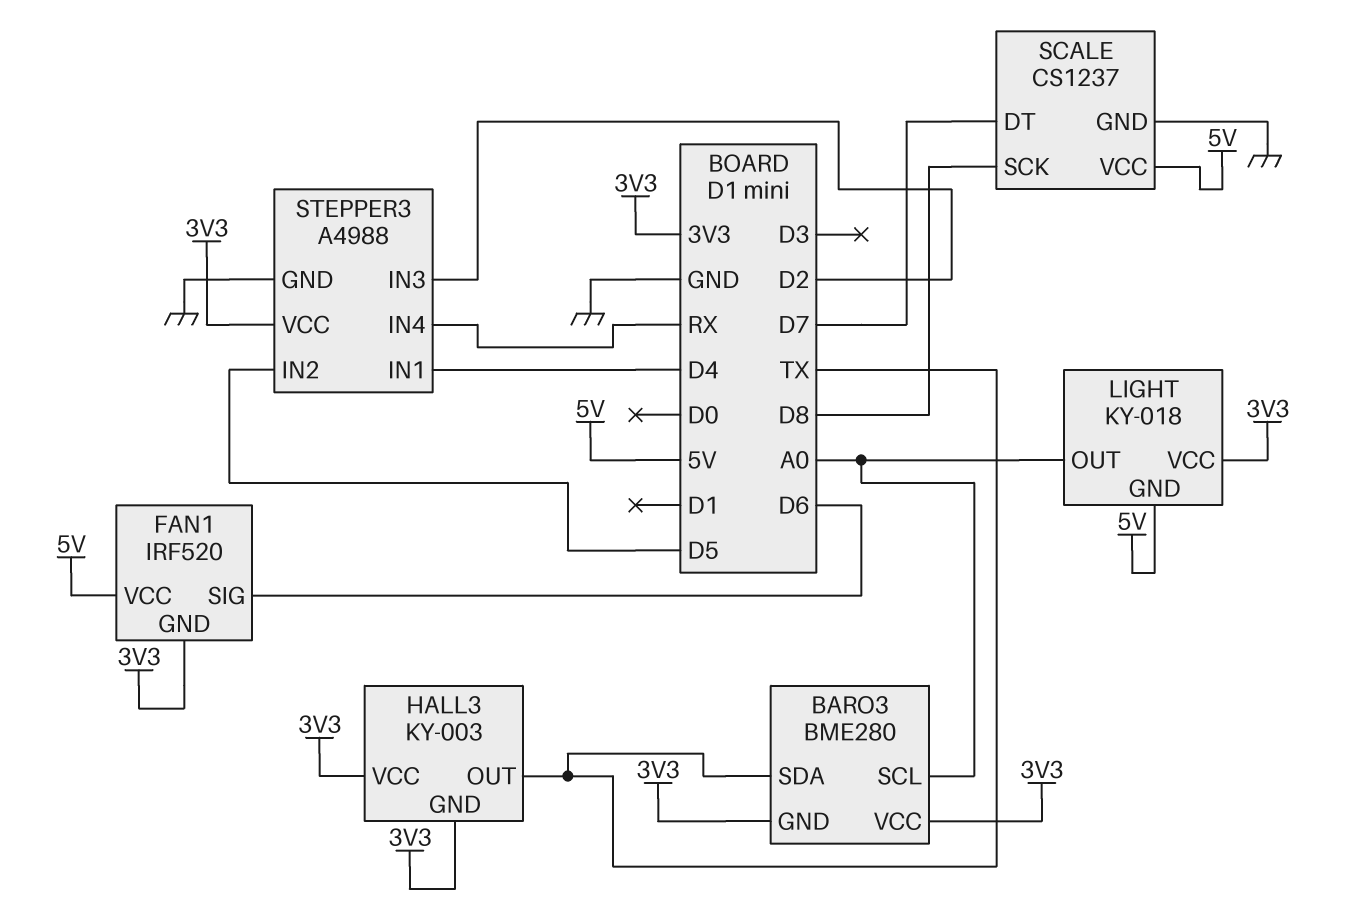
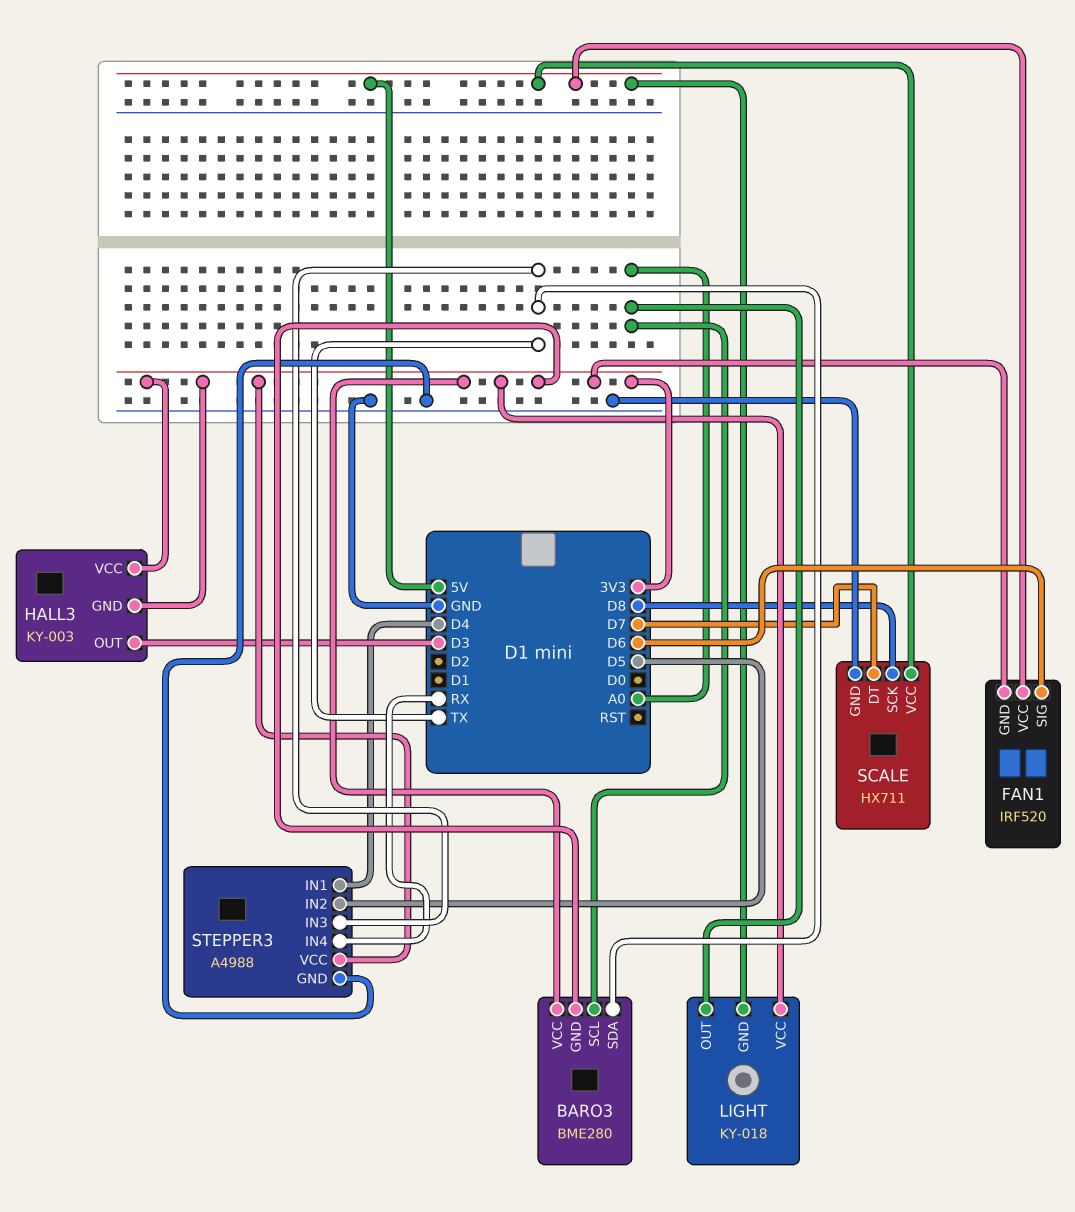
HALL3 pin OUT: TX -> D3
SCALE: CS1237 -> HX711
STEPPER3 pin IN3: D2 -> TX

